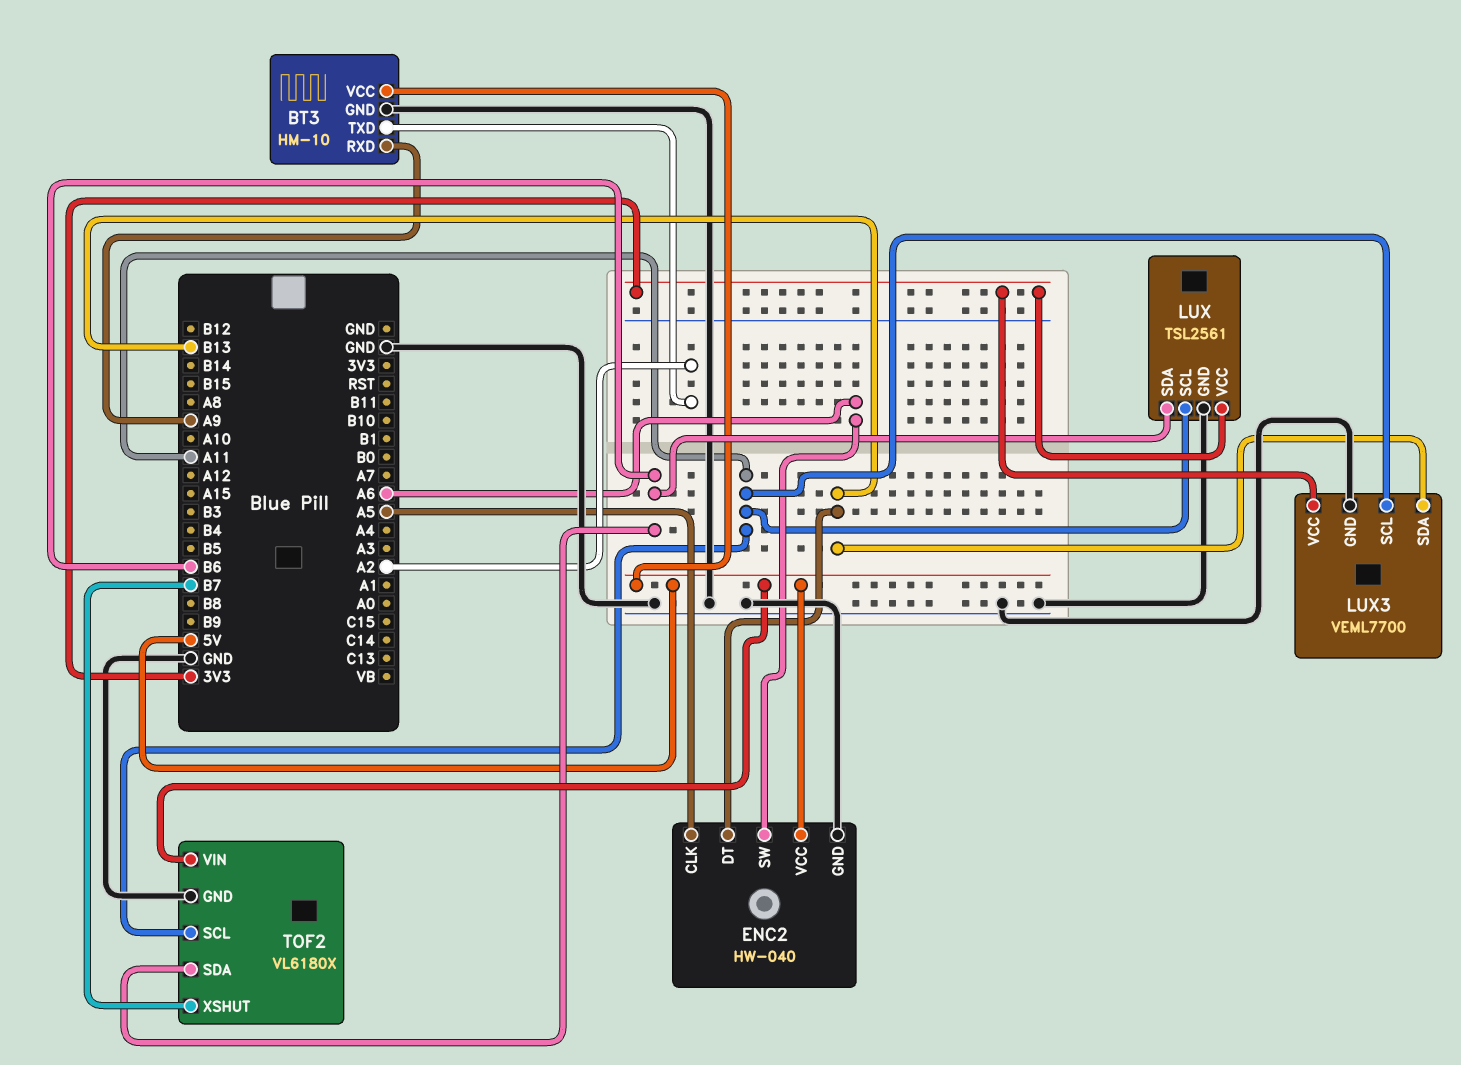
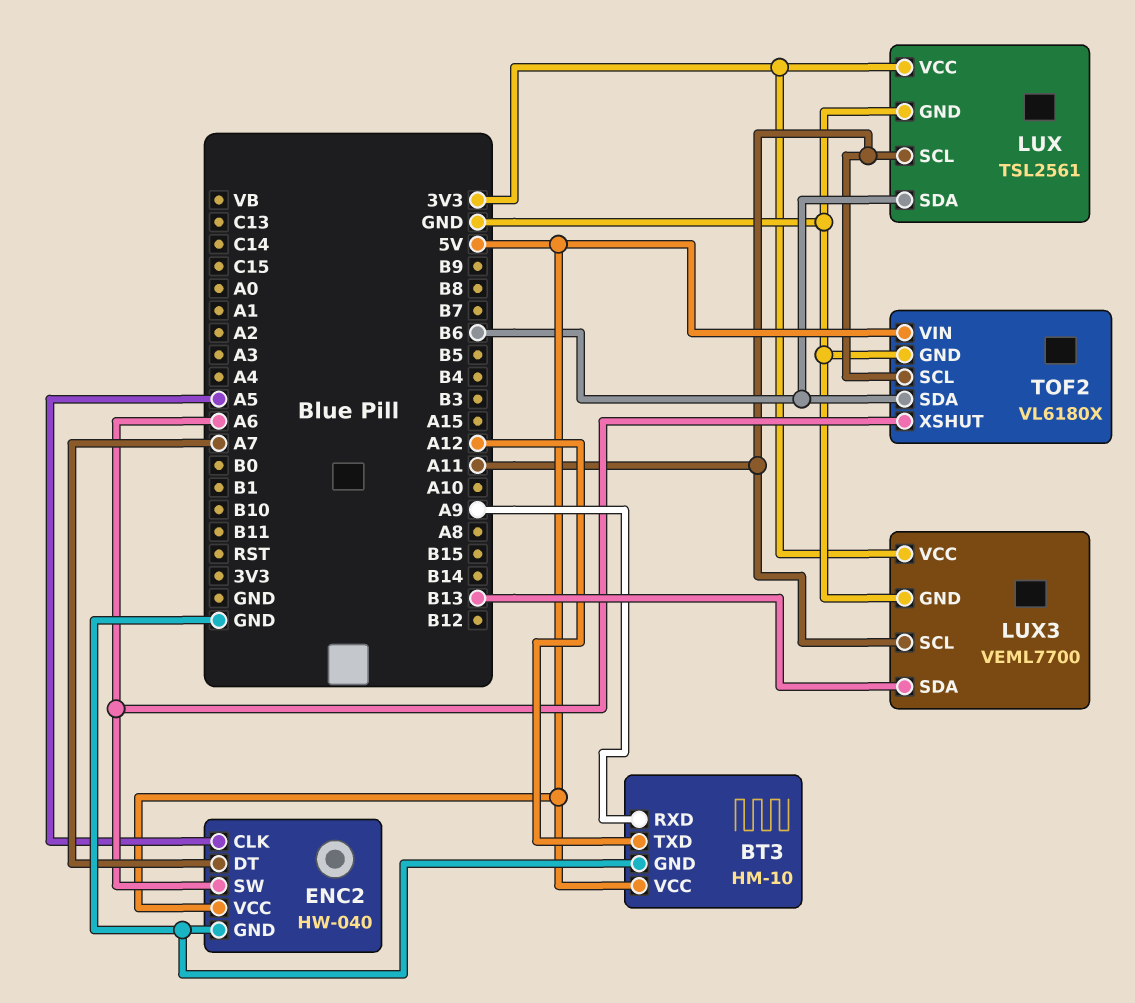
BT3 pin TXD: A2 -> A12
ENC2 pin DT: B13 -> A7
TOF2 pin XSHUT: B7 -> A6

